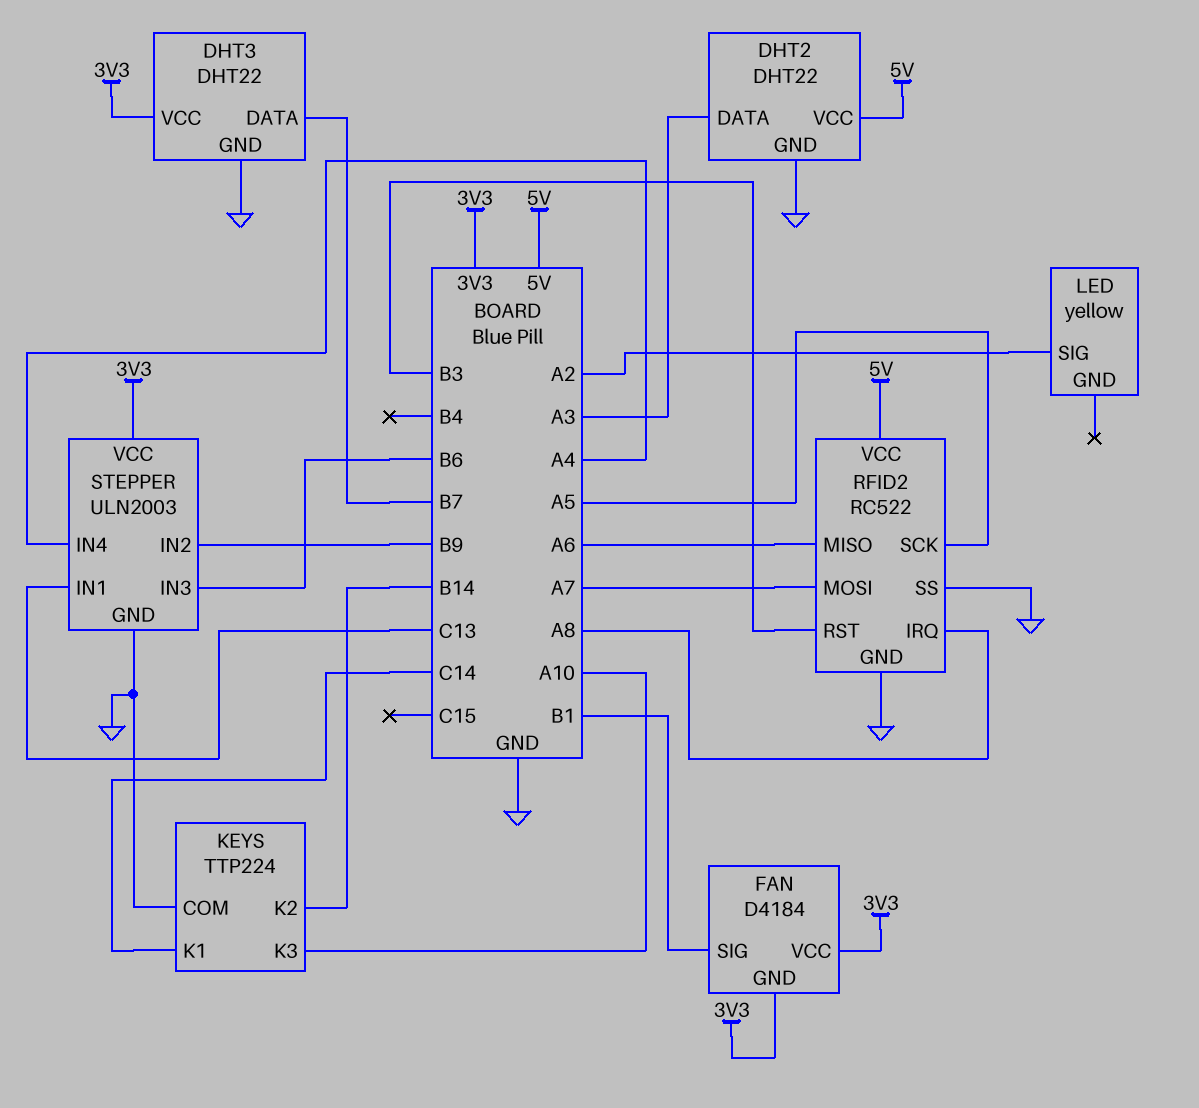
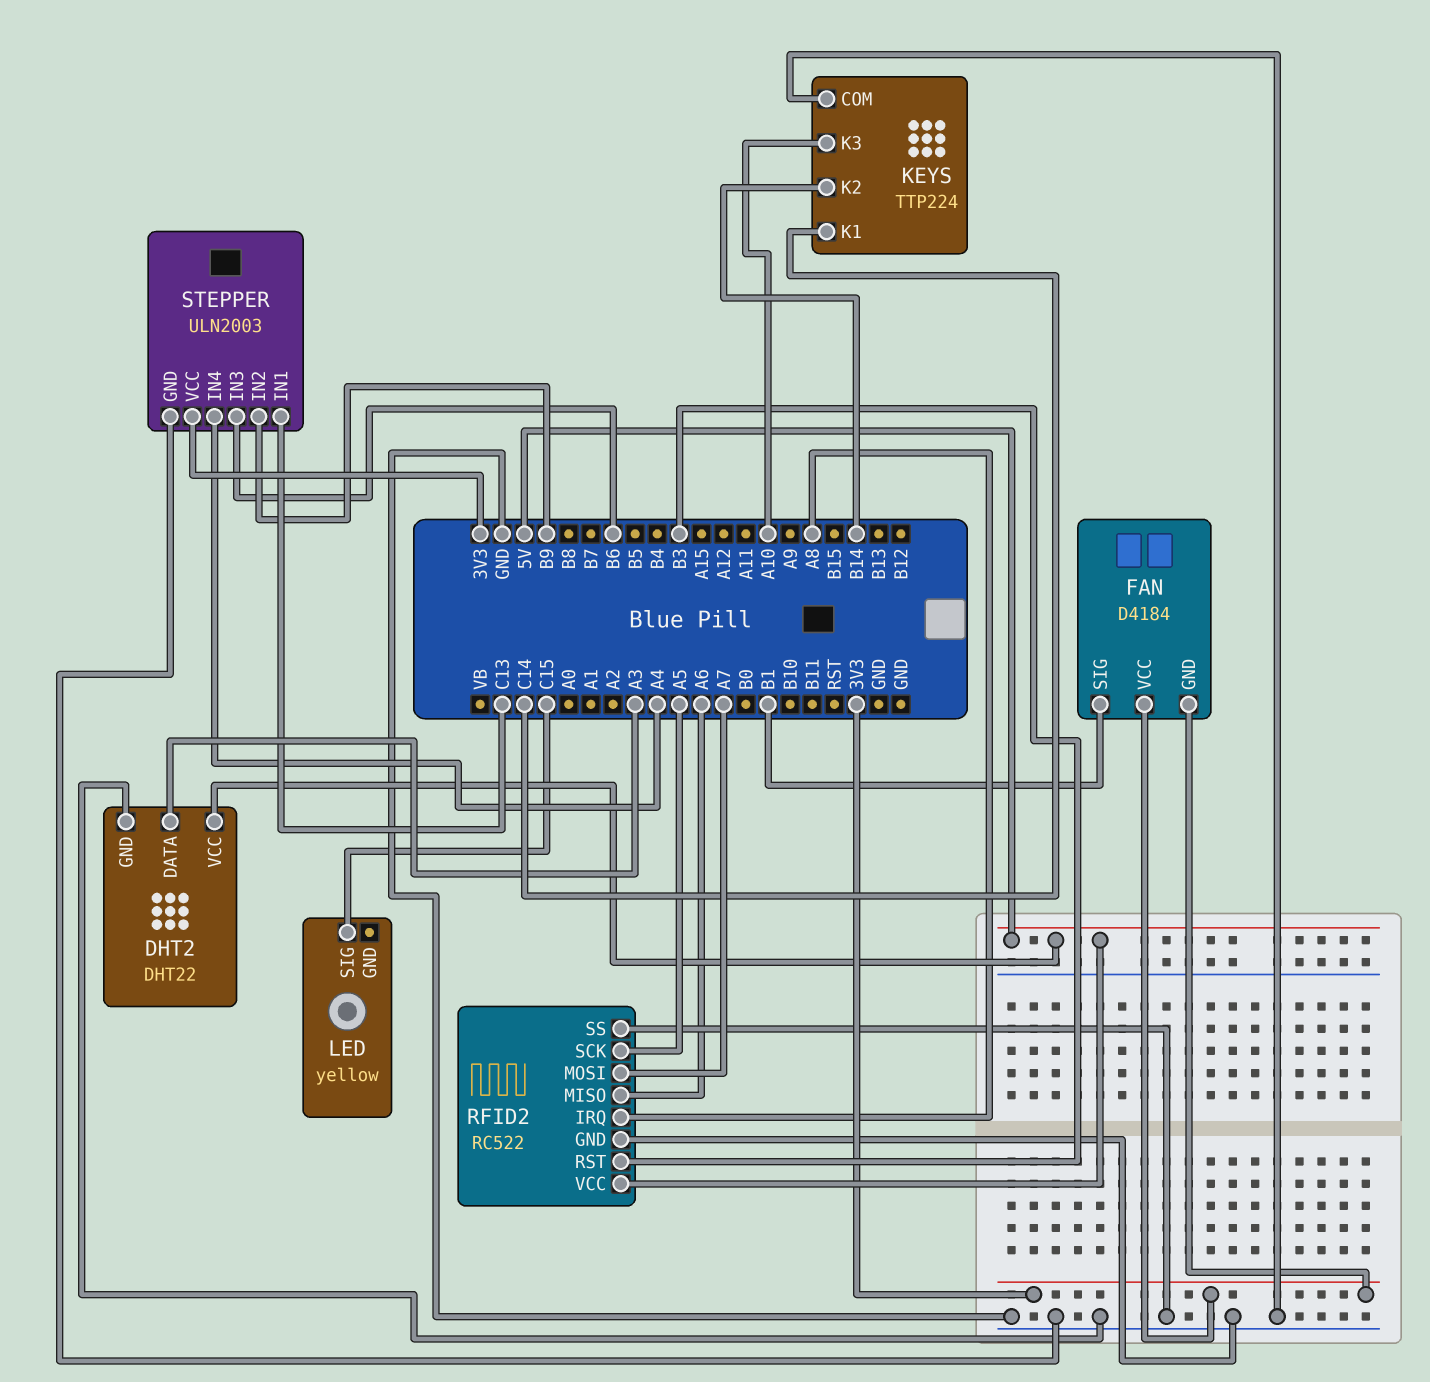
DHT3: DHT22 -> none
DHT3 pin DATA: B7 -> none
DHT3 pin GND: GND -> none
DHT3 pin VCC: 3V3 -> none
LED pin SIG: A2 -> C15

